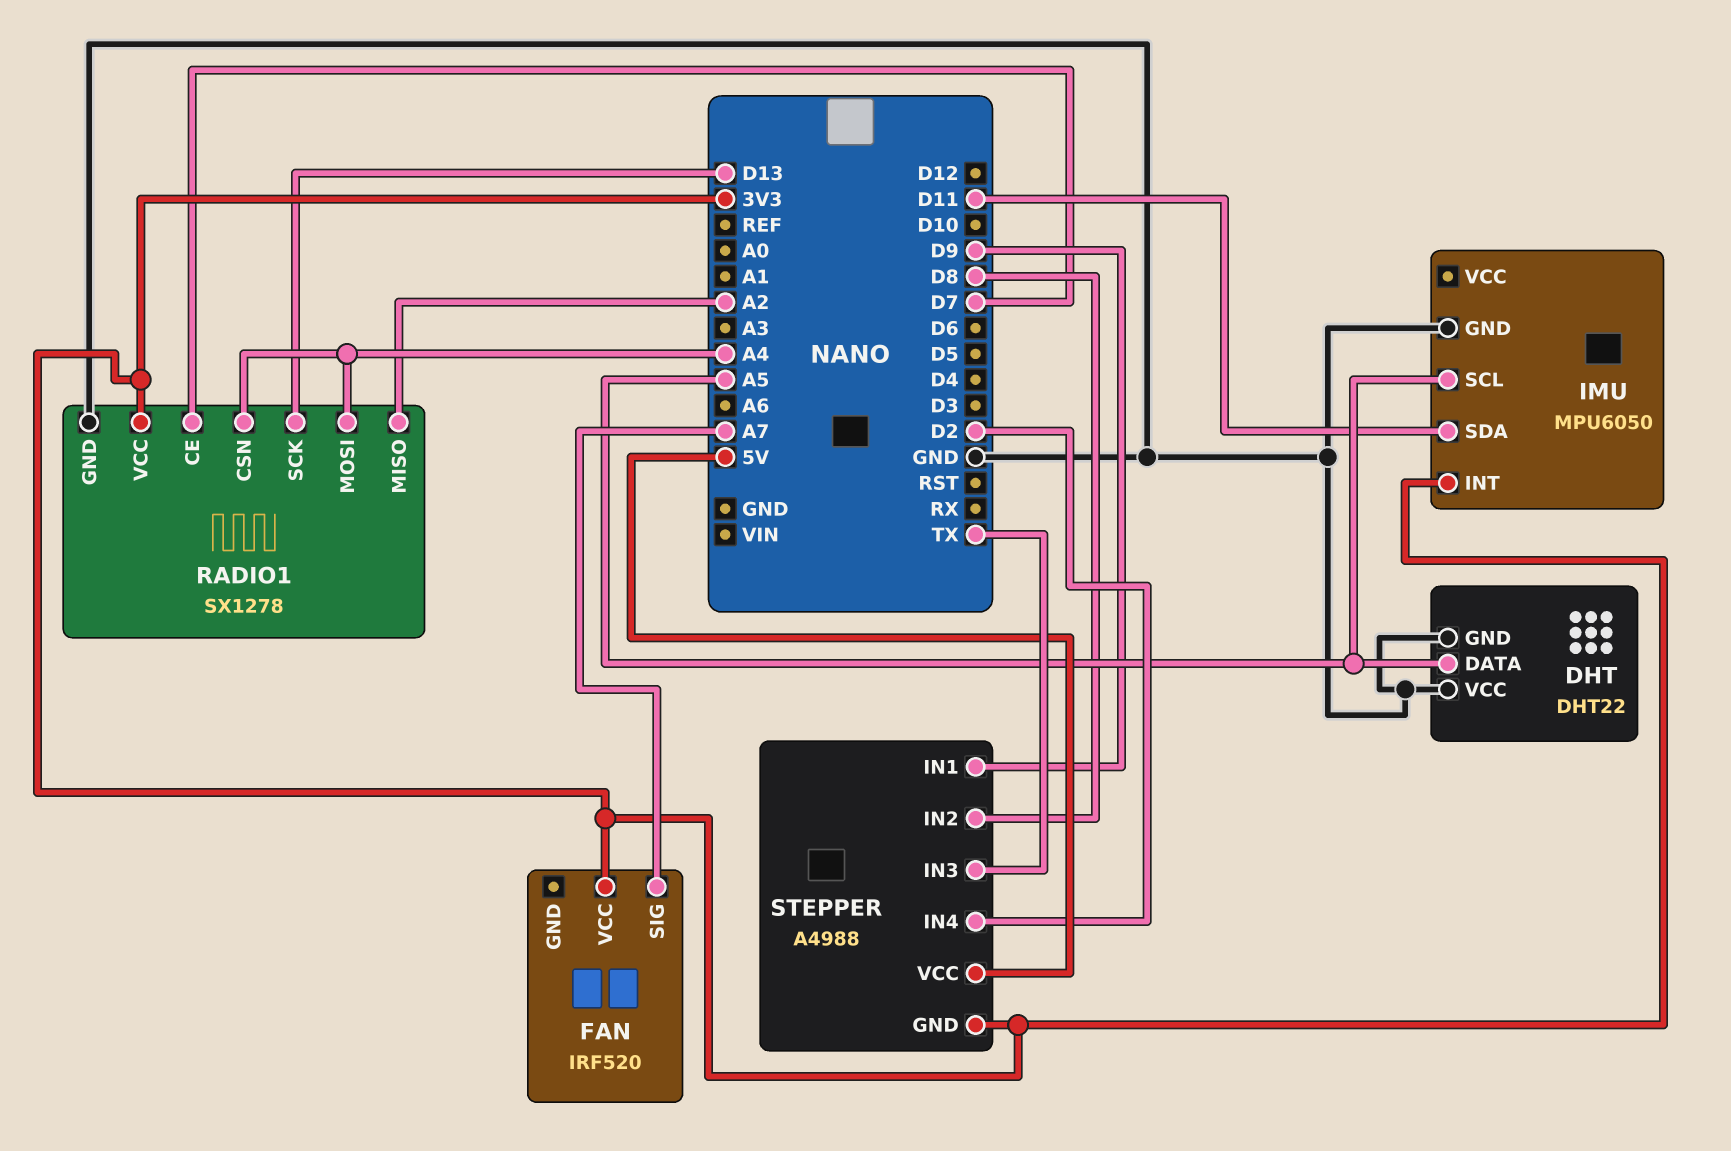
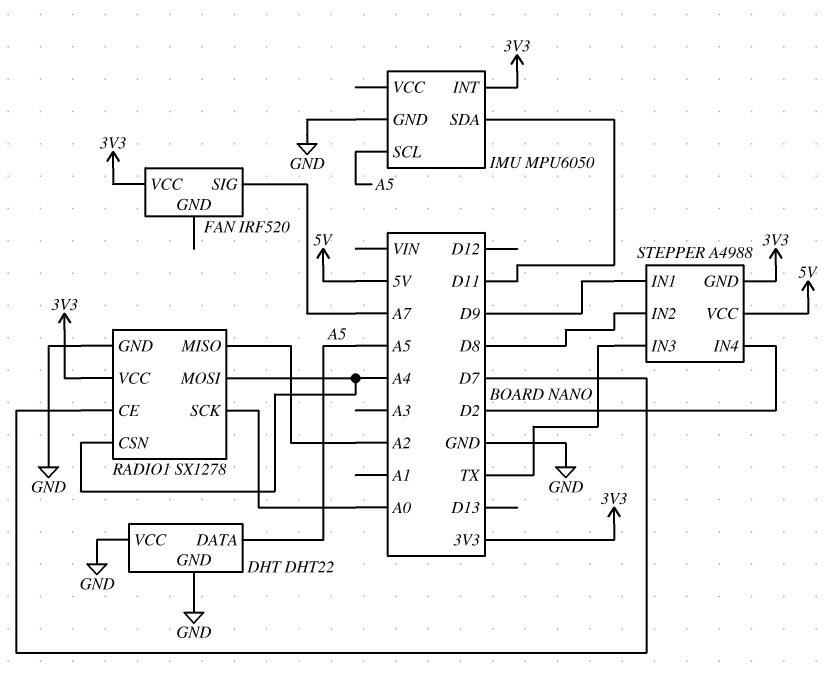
RADIO1 pin SCK: D13 -> A0

